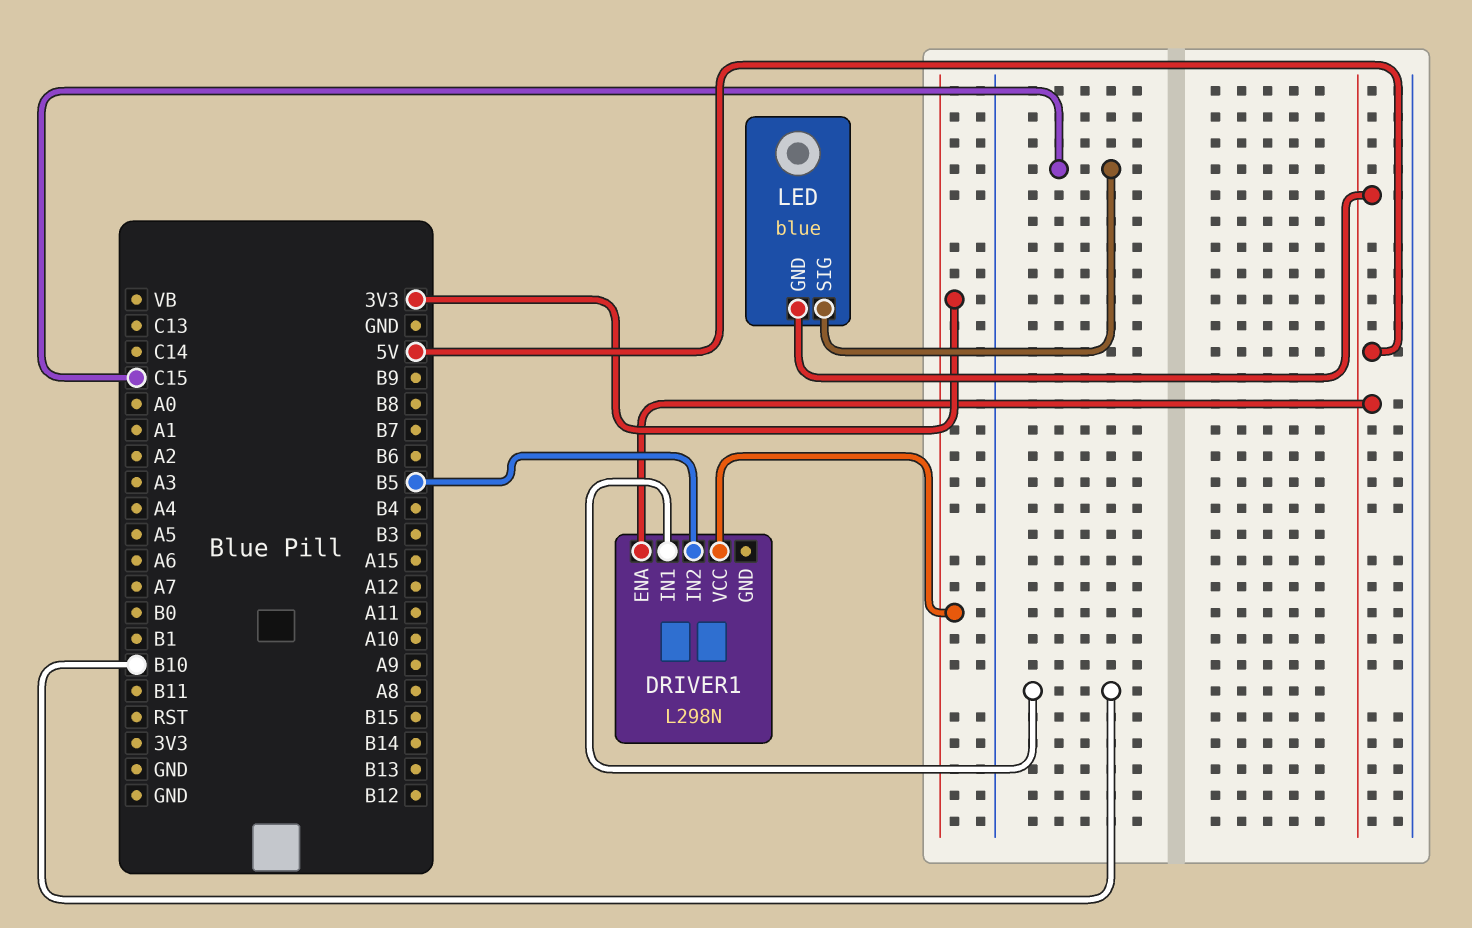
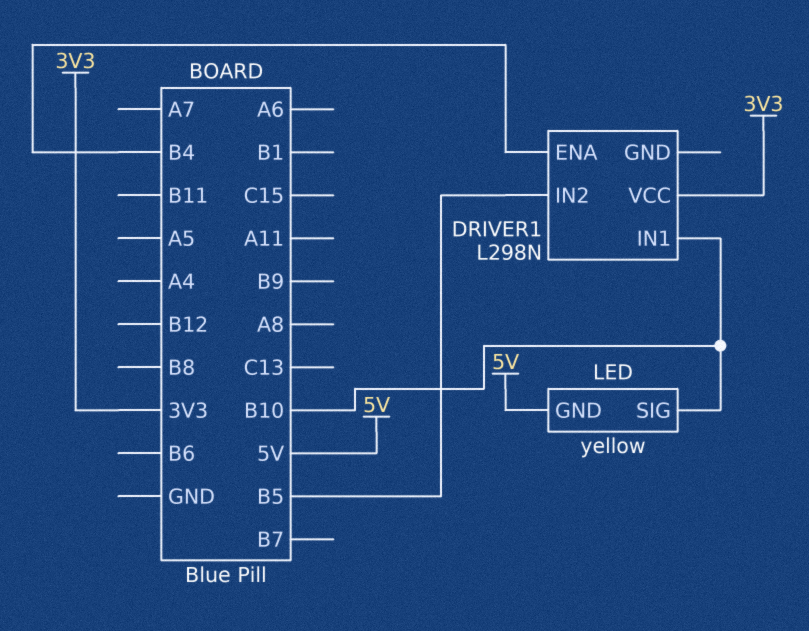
DRIVER1 pin ENA: 5V -> B4
LED: blue -> yellow
LED pin SIG: C15 -> B10

